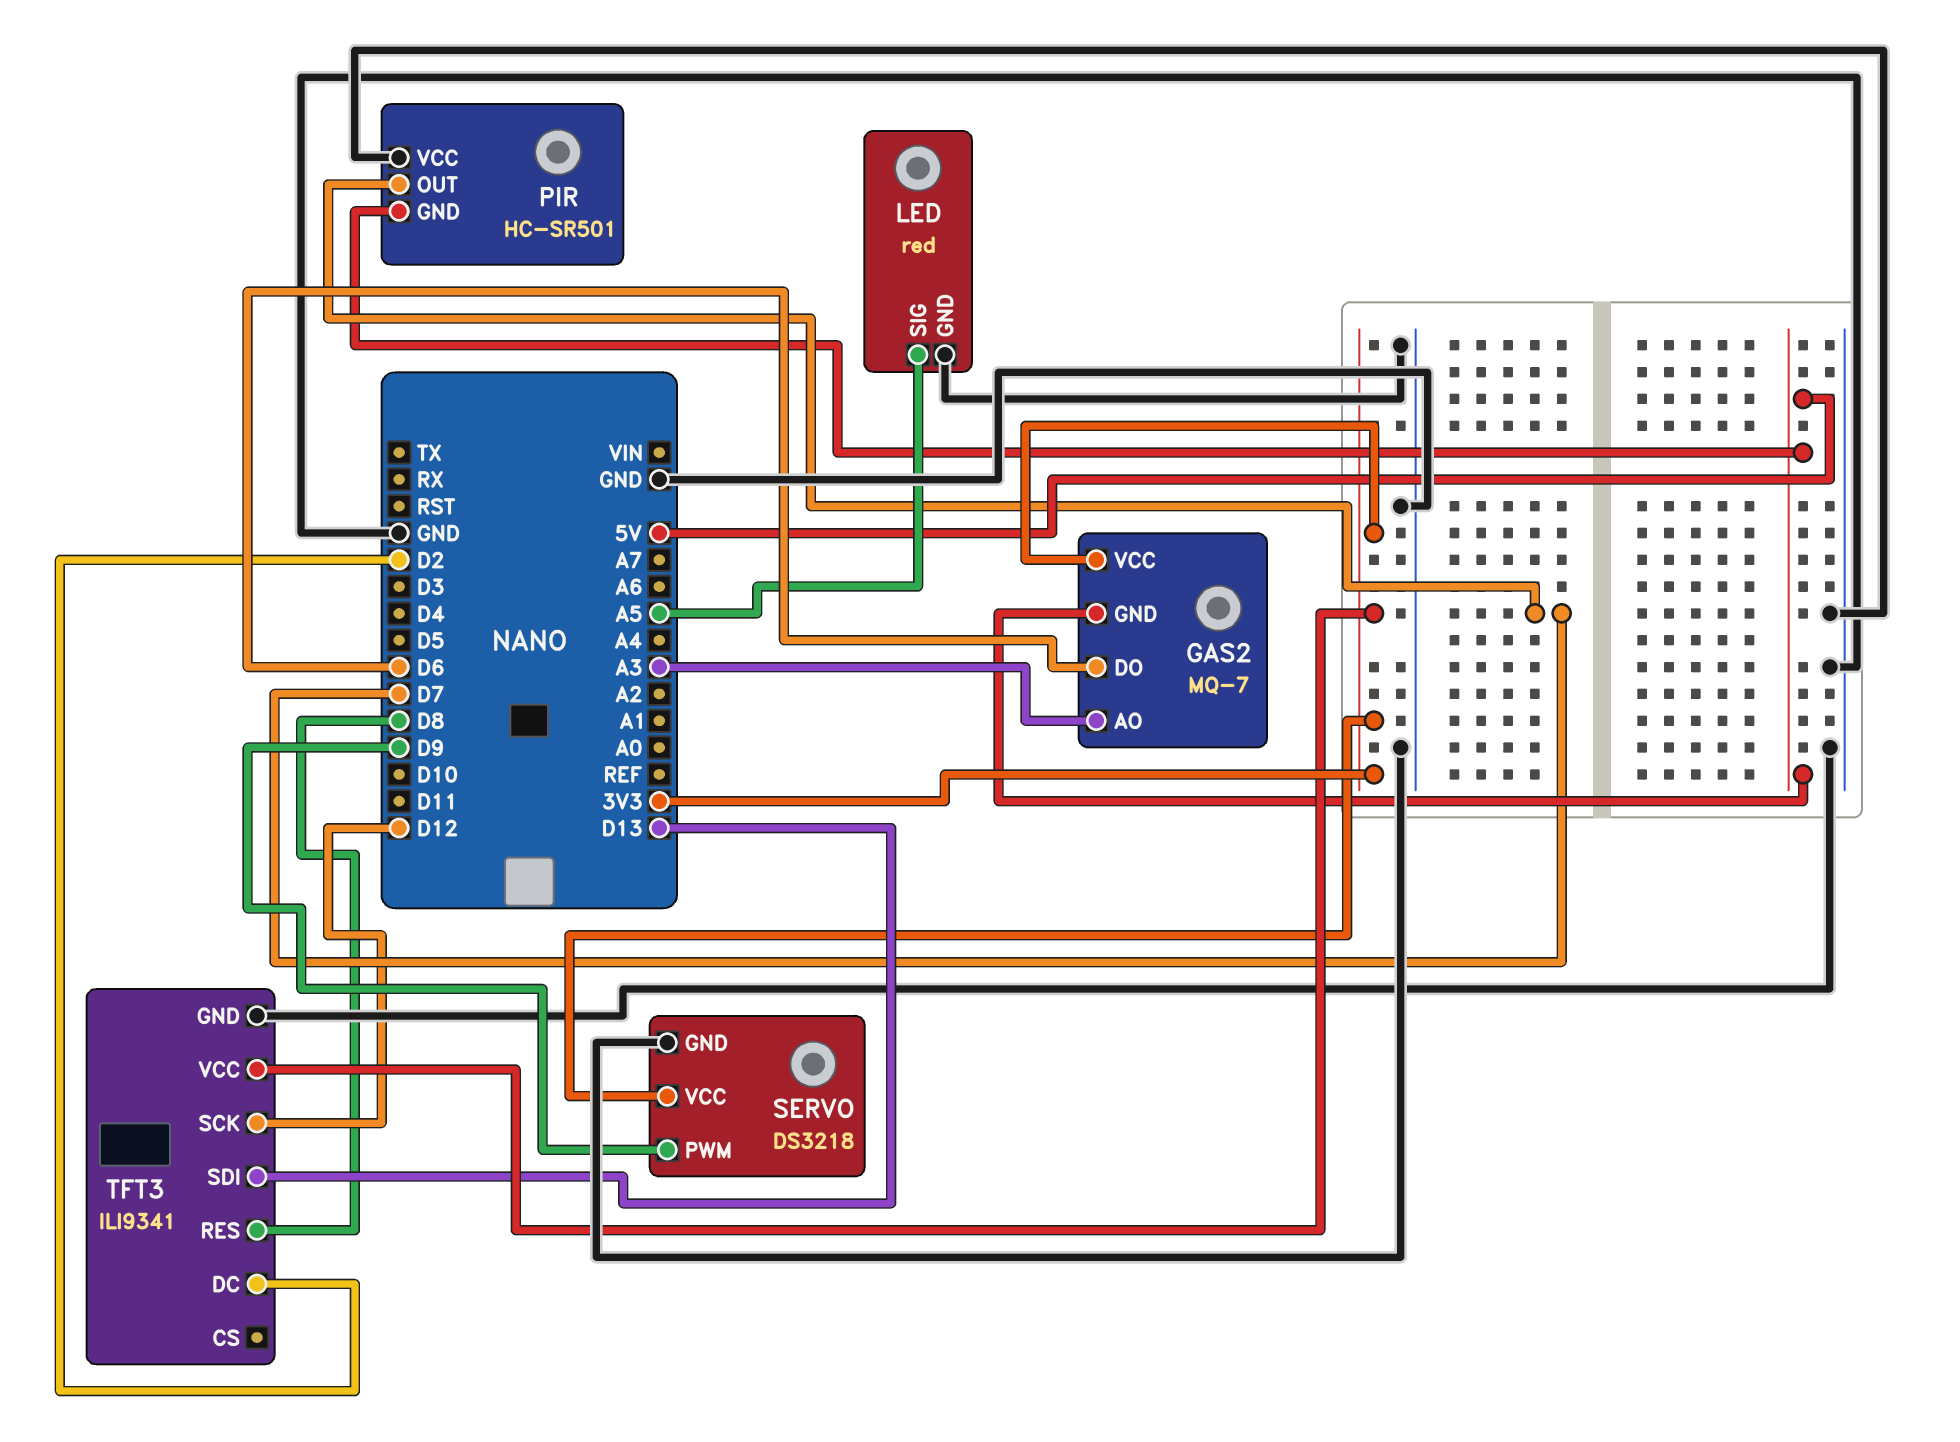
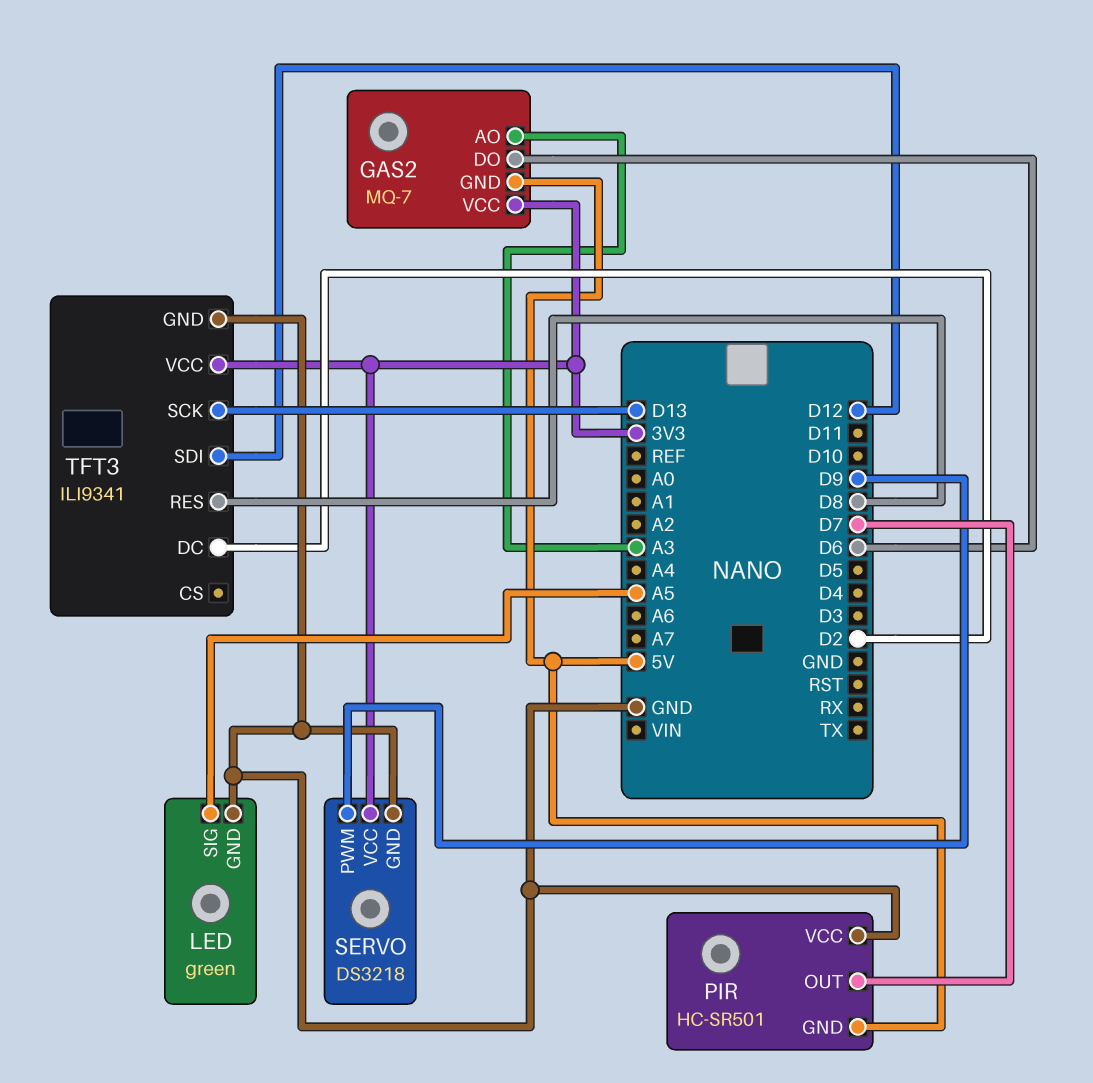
LED: red -> green
TFT3 pin SCK: D12 -> D13
TFT3 pin SDI: D13 -> D12

